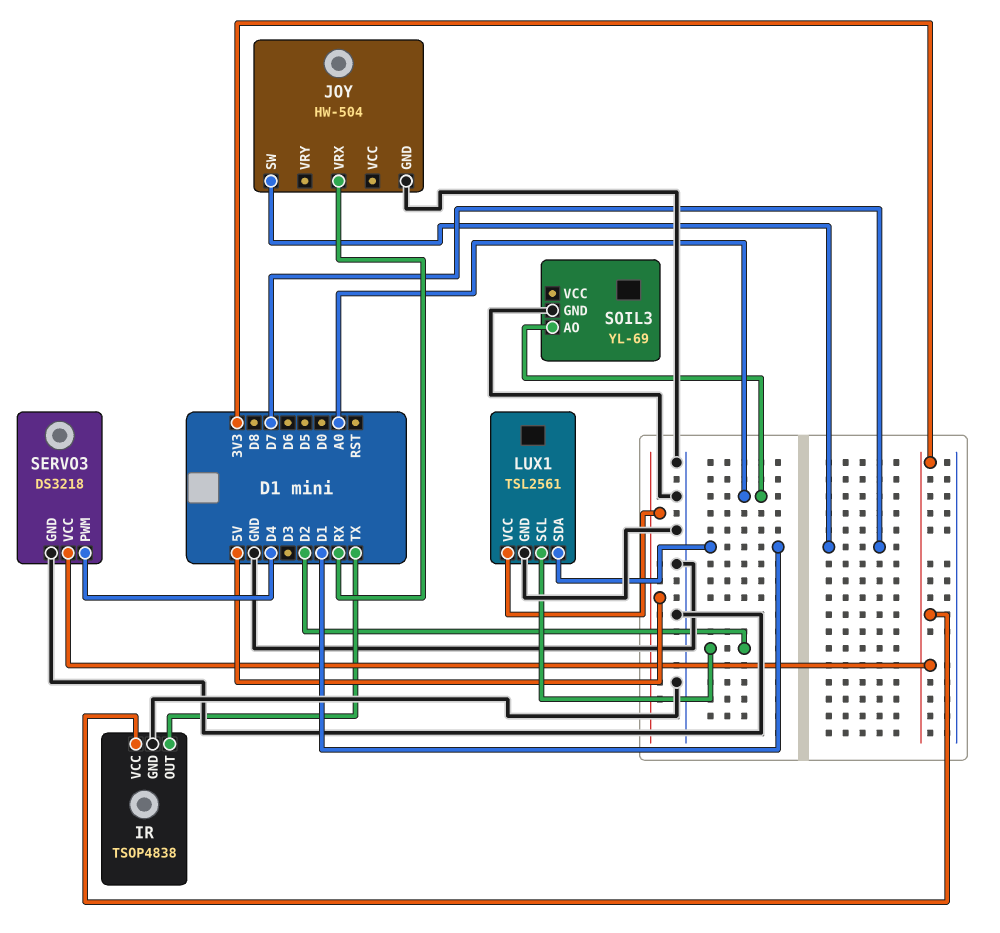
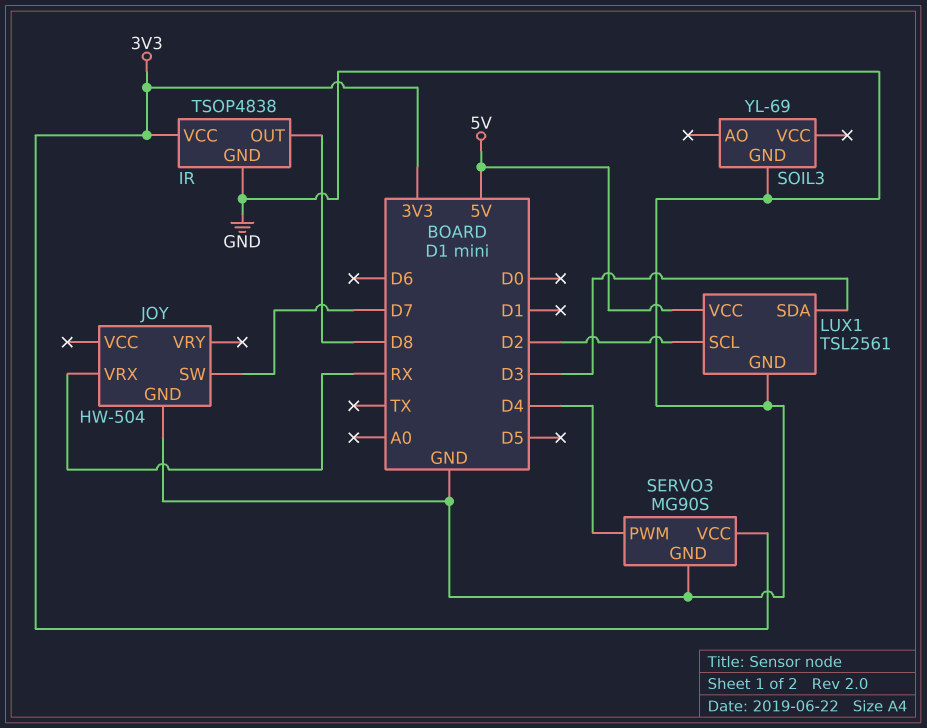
IR pin OUT: TX -> D8
LUX1 pin SDA: D1 -> D3
SERVO3: DS3218 -> MG90S
SOIL3 pin AO: A0 -> none

